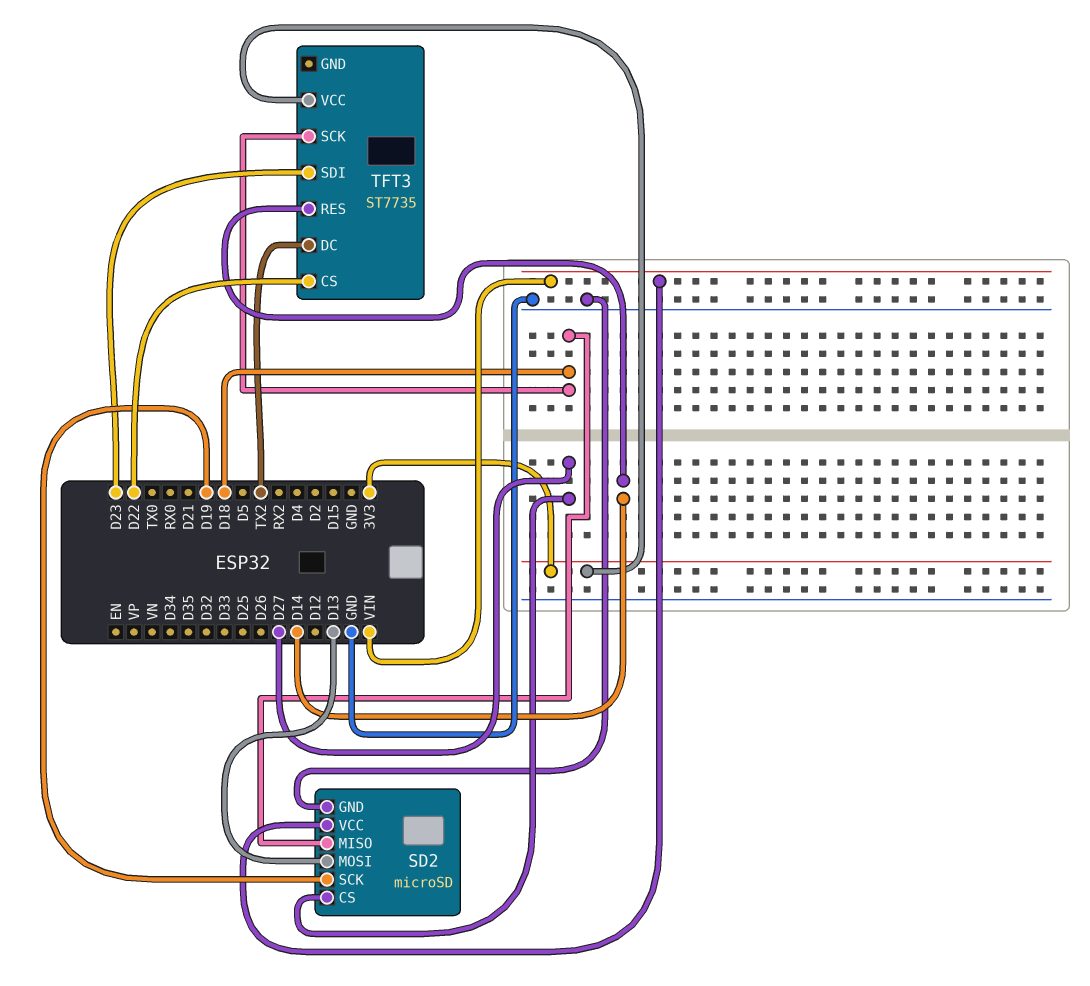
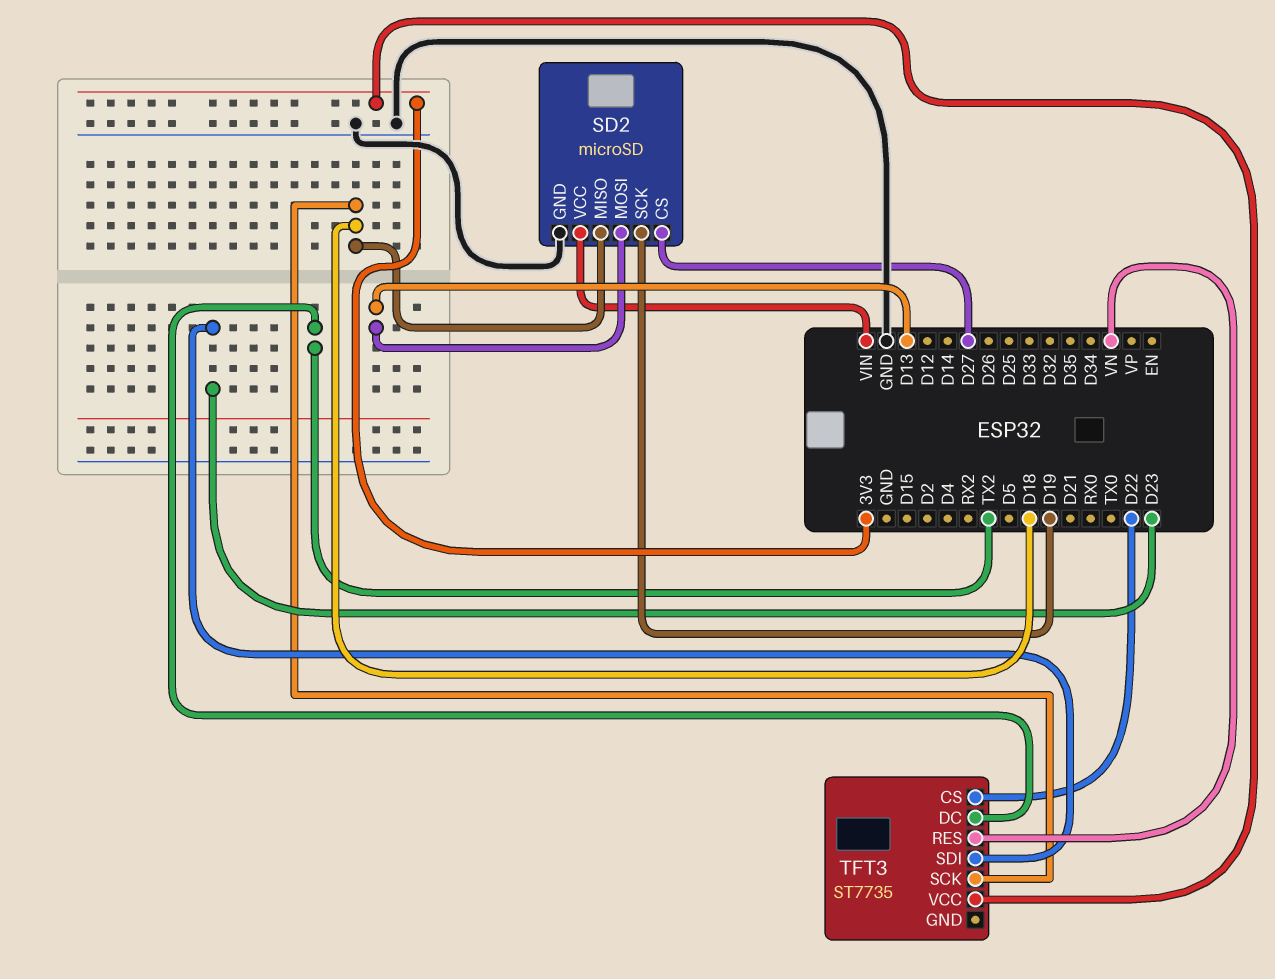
TFT3 pin RES: D14 -> VN

